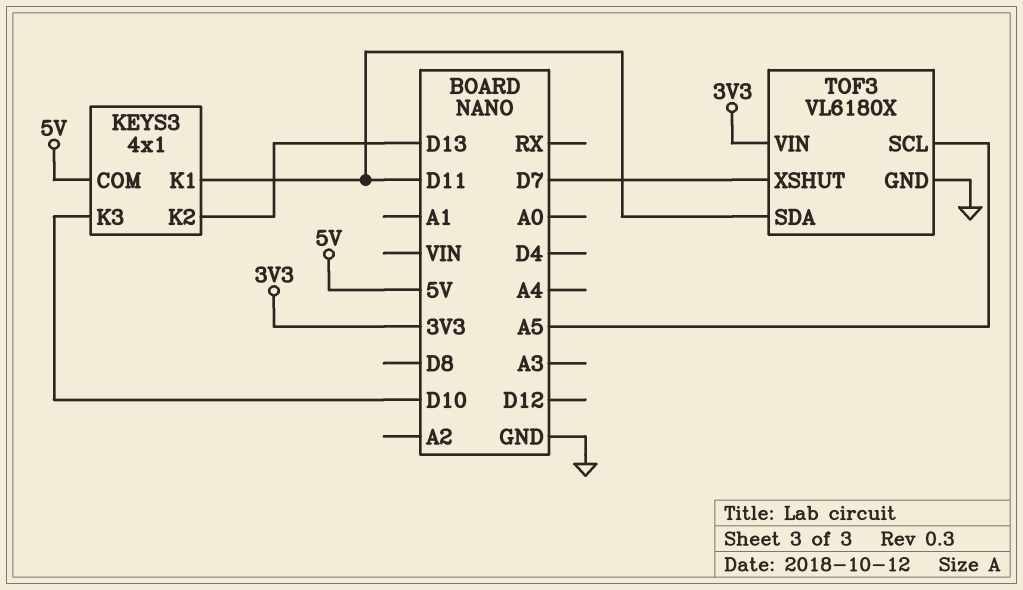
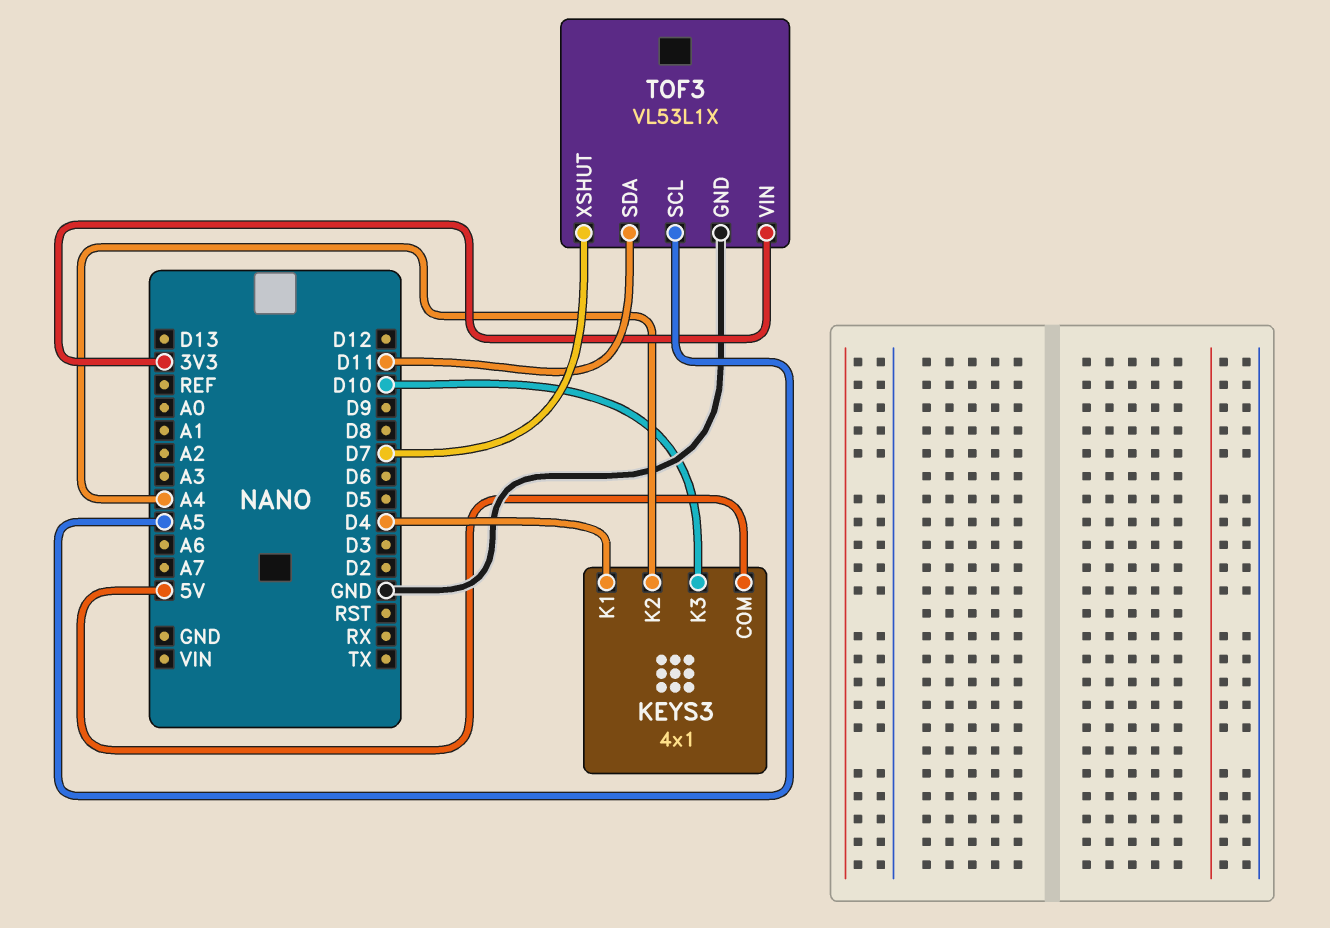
KEYS3 pin K1: D11 -> D4
KEYS3 pin K2: D13 -> A4
TOF3: VL6180X -> VL53L1X

